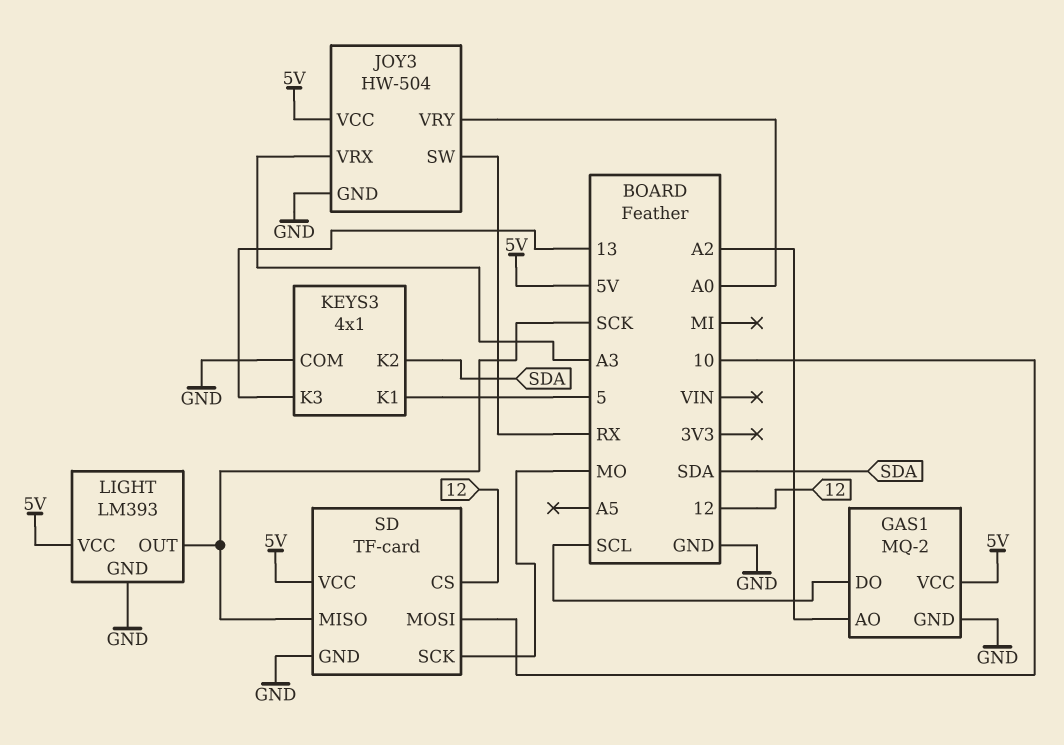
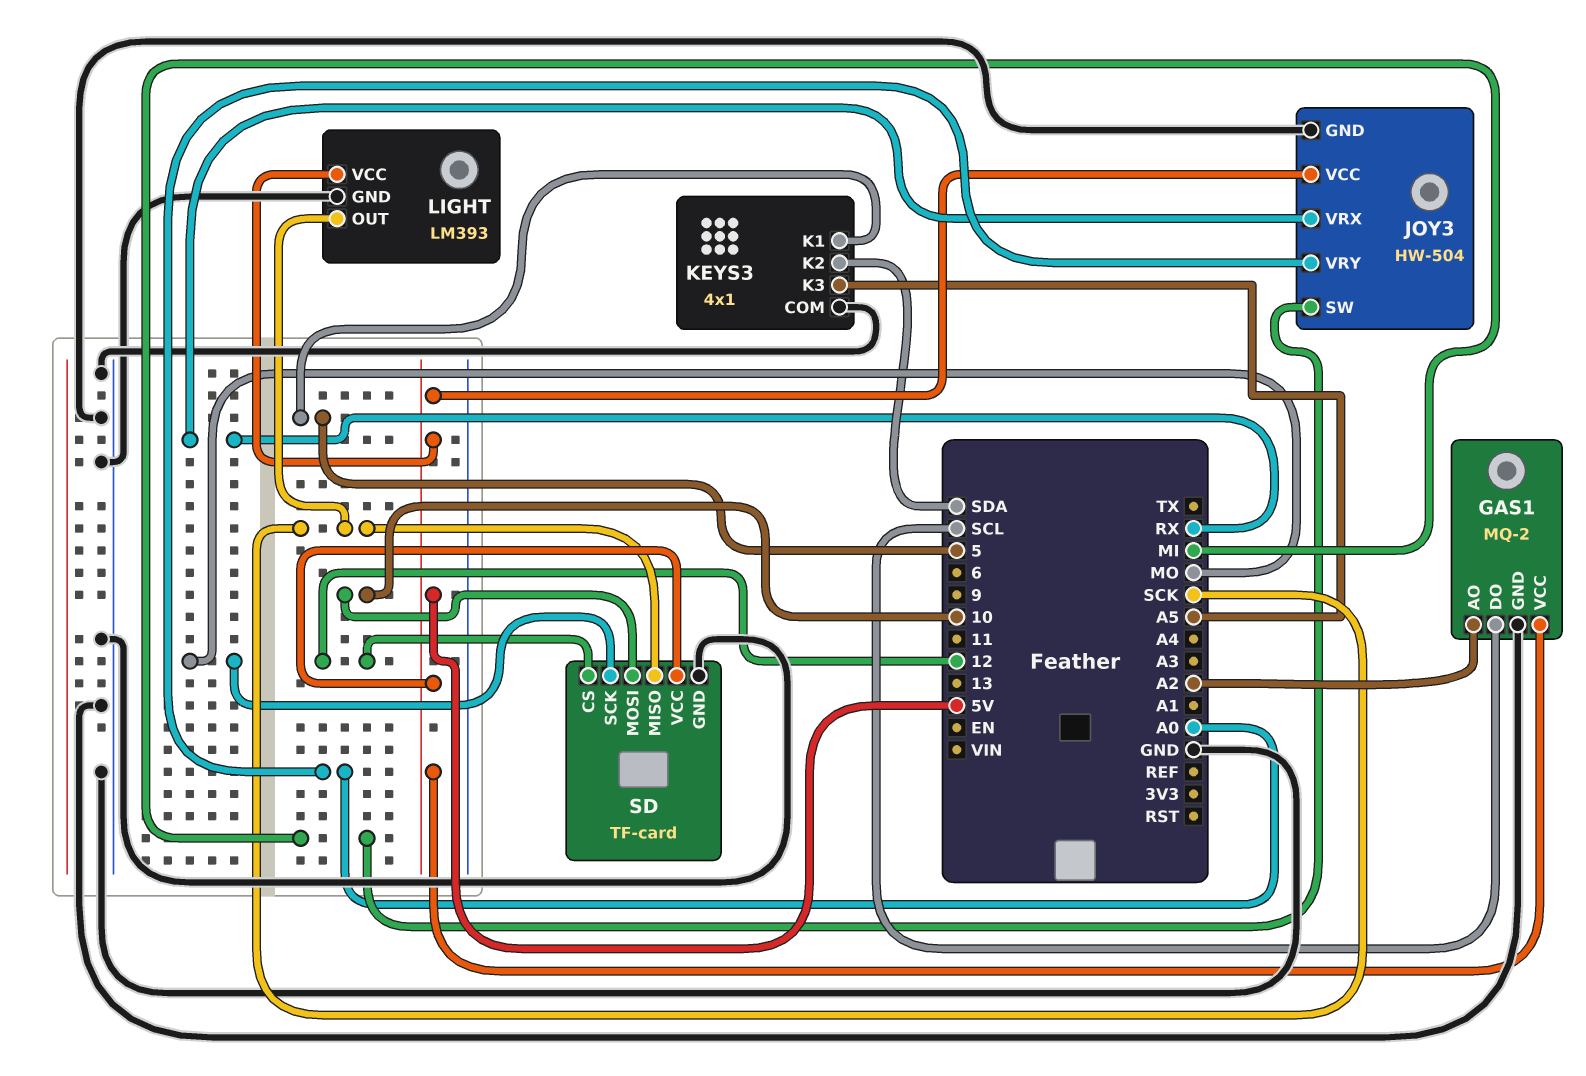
JOY3 pin SW: RX -> MI
JOY3 pin VRX: A3 -> RX
KEYS3 pin K3: 13 -> A5

